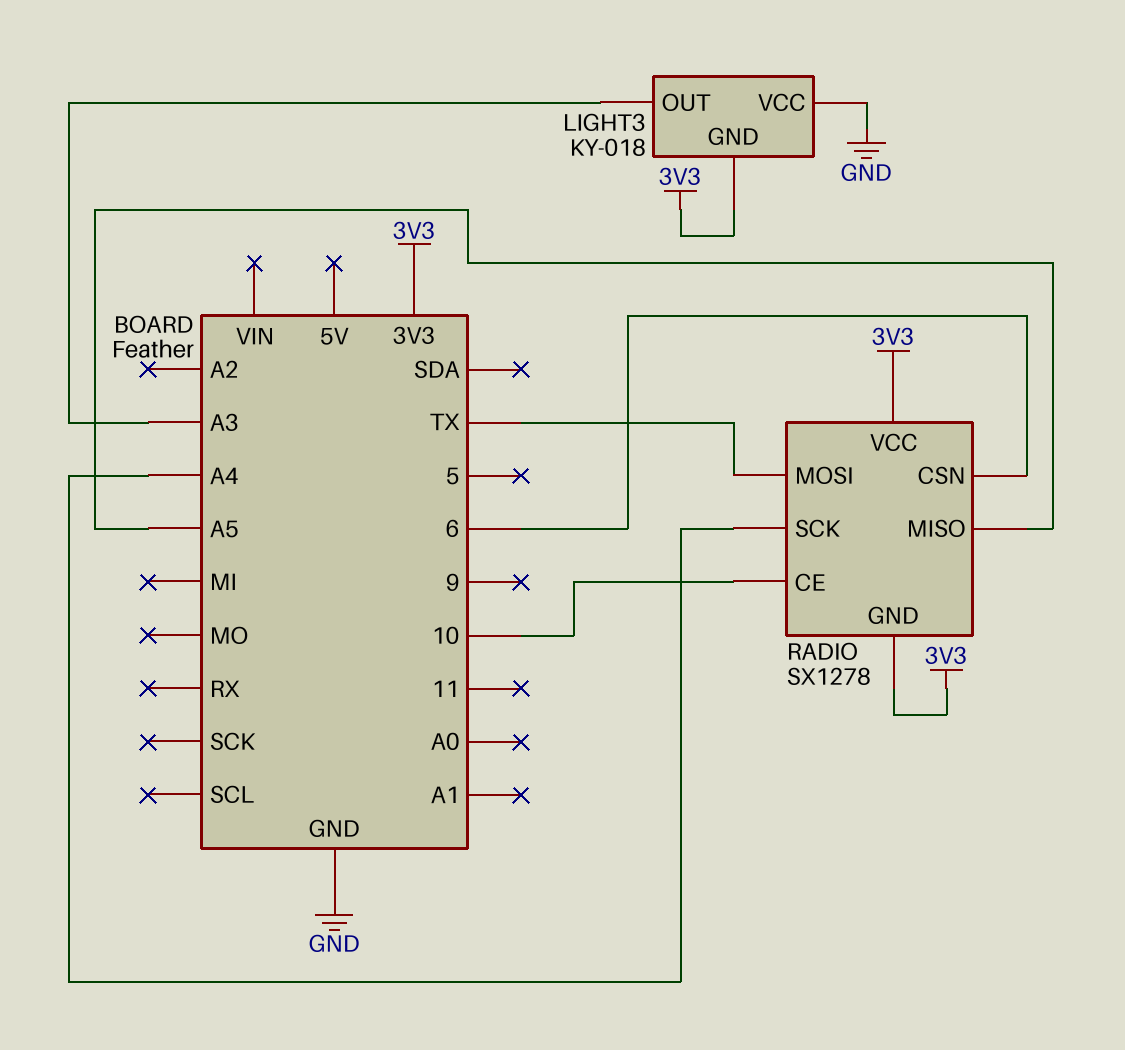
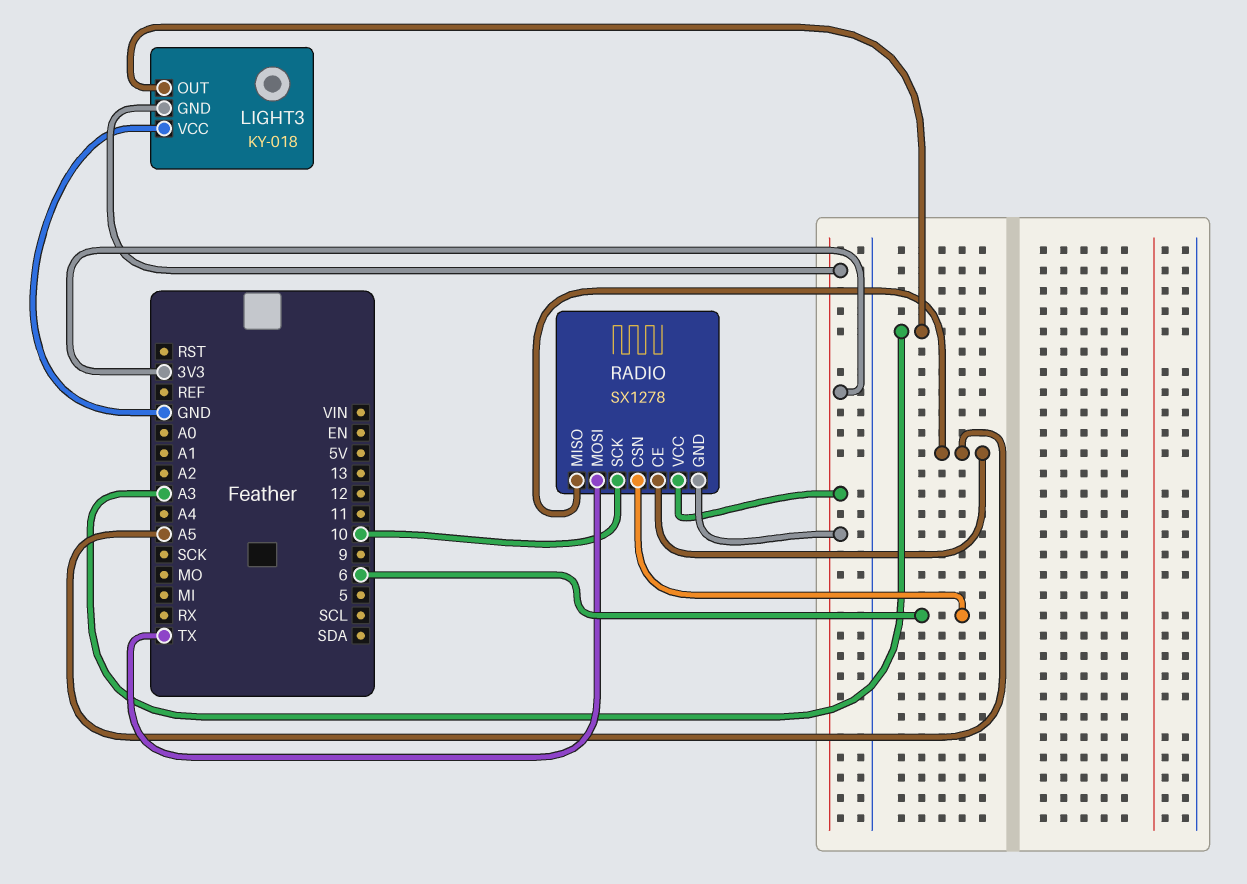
RADIO pin CE: 10 -> A5
RADIO pin SCK: A4 -> 10

